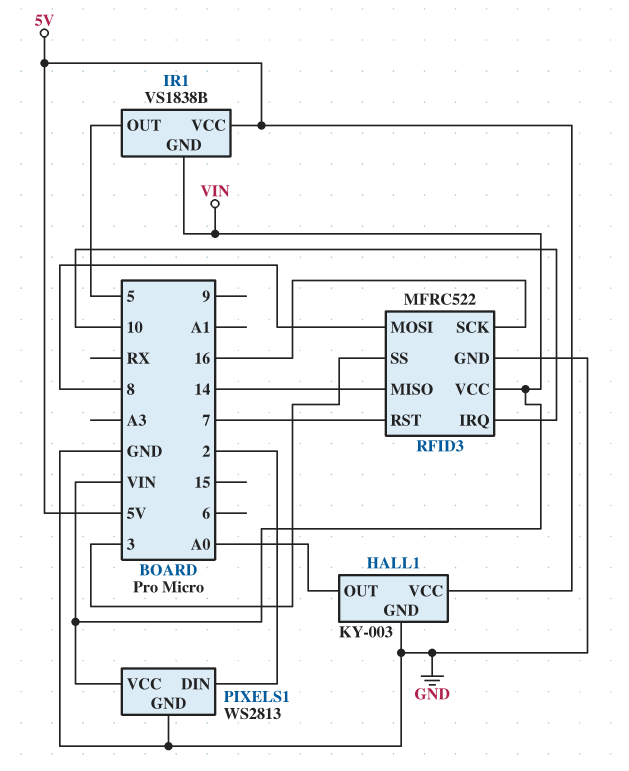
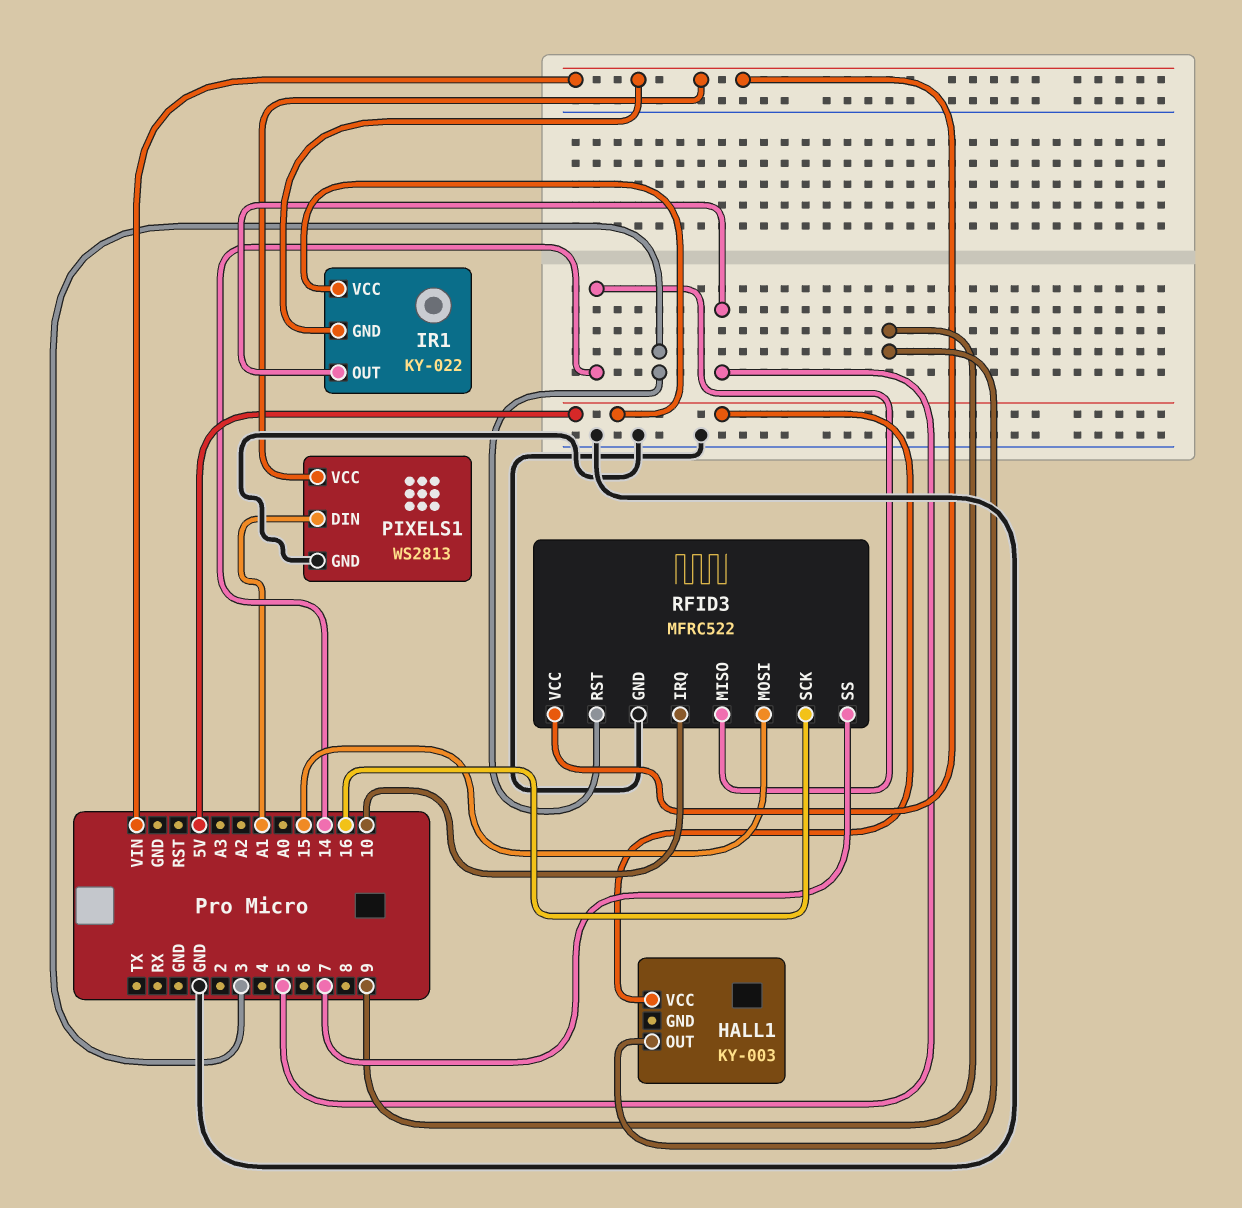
HALL1 pin GND: GND -> none
HALL1 pin OUT: A0 -> 9
IR1: VS1838B -> KY-022
PIXELS1 pin DIN: 2 -> A1
RFID3 pin MOSI: 8 -> 15
RFID3 pin RST: 7 -> 3
RFID3 pin SS: 3 -> 7

